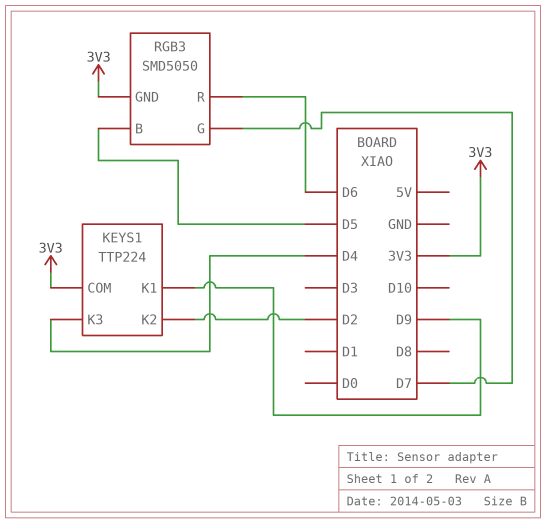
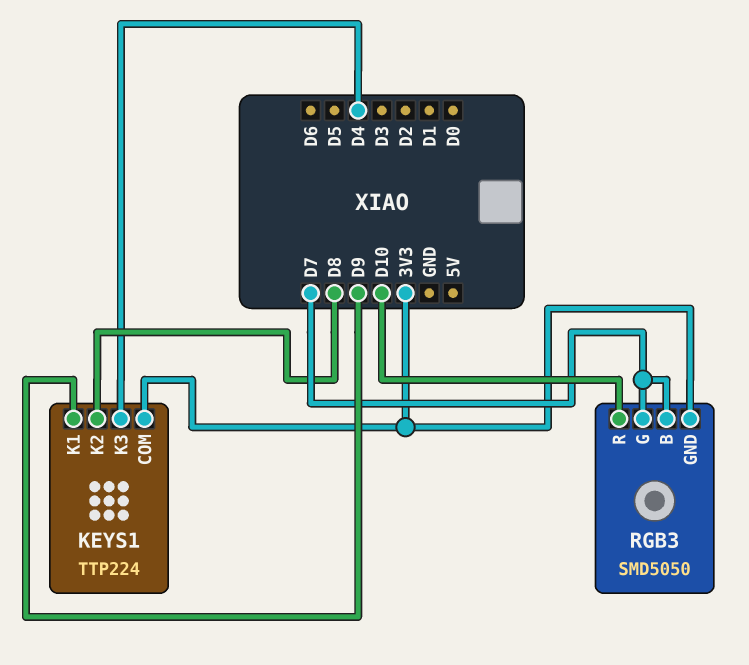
KEYS1 pin K2: D2 -> D8
RGB3 pin B: D5 -> D7
RGB3 pin R: D6 -> D10

